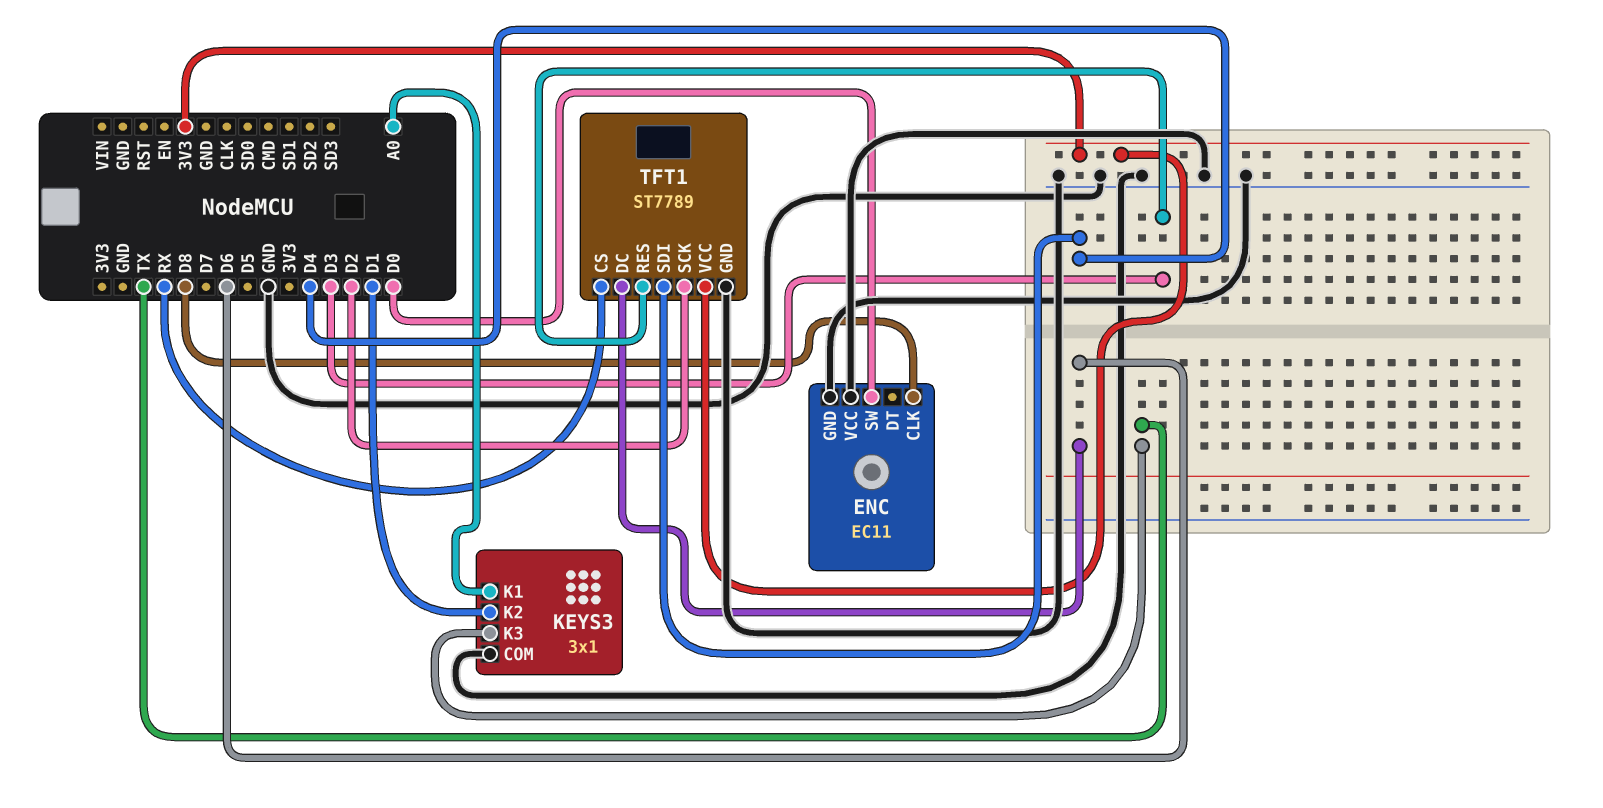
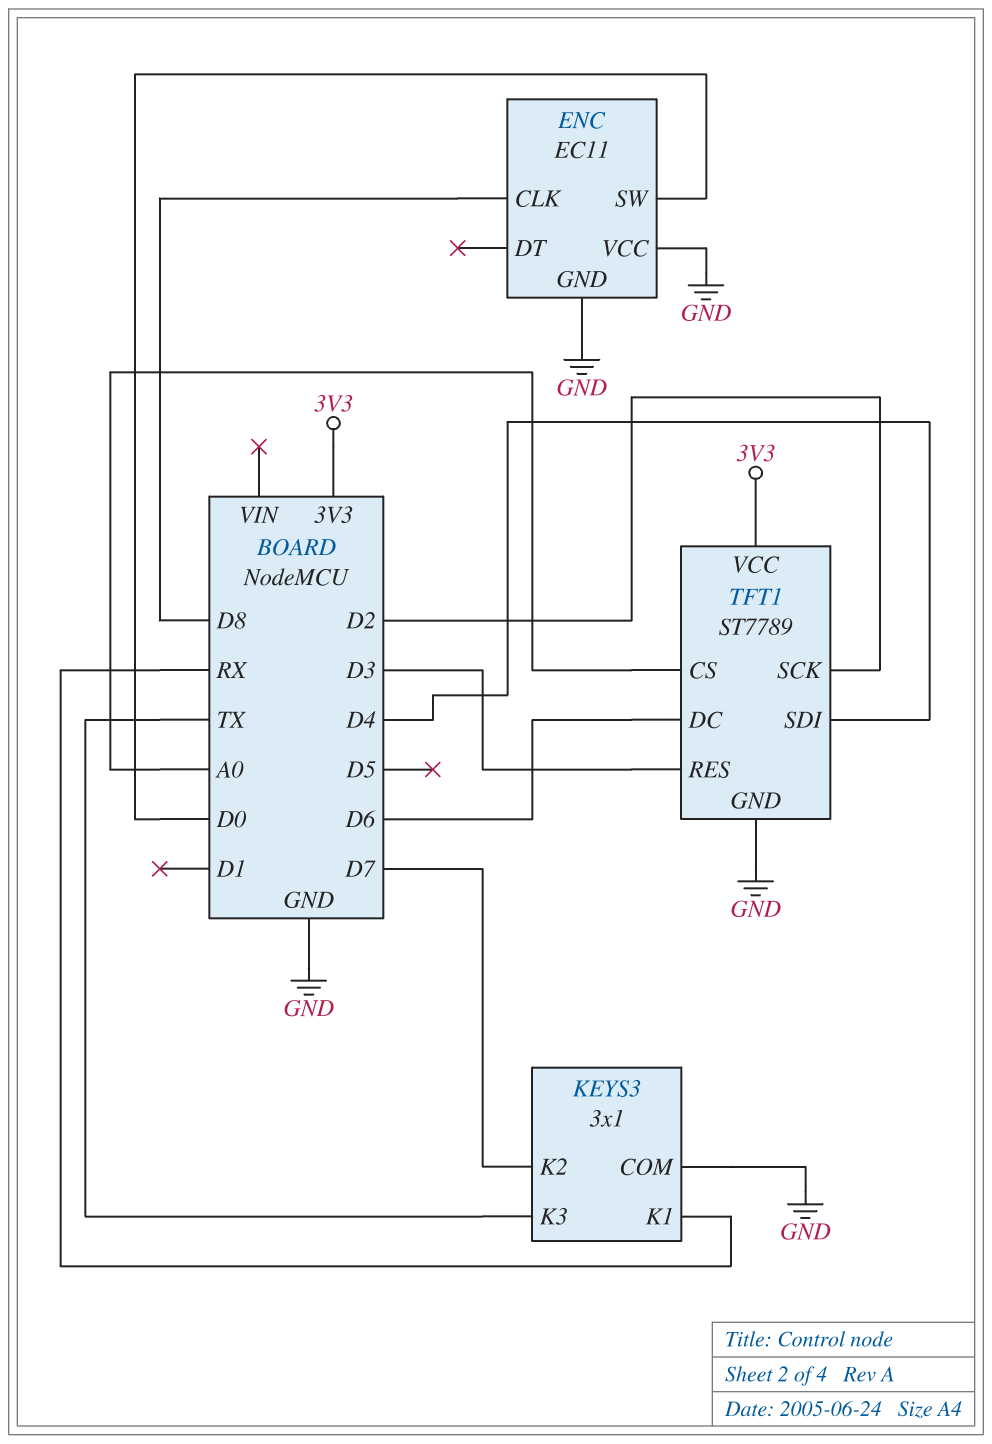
KEYS3 pin K1: A0 -> RX
KEYS3 pin K2: D1 -> D7
TFT1 pin CS: RX -> A0

